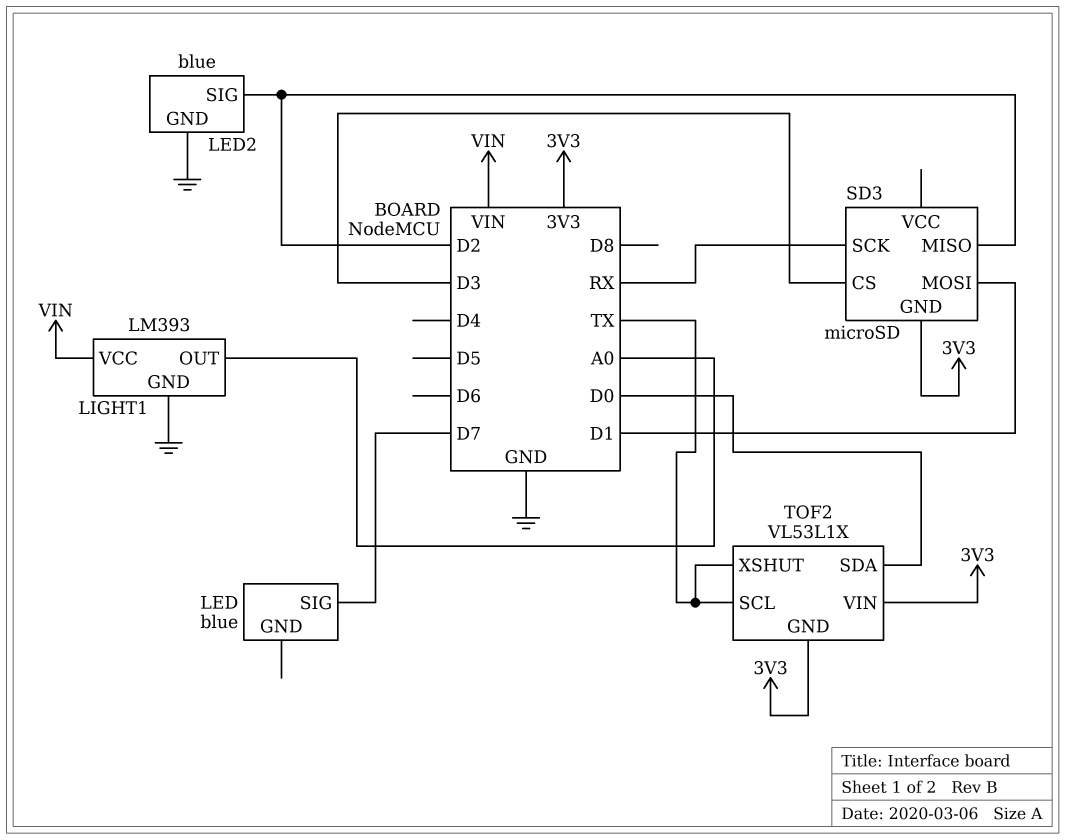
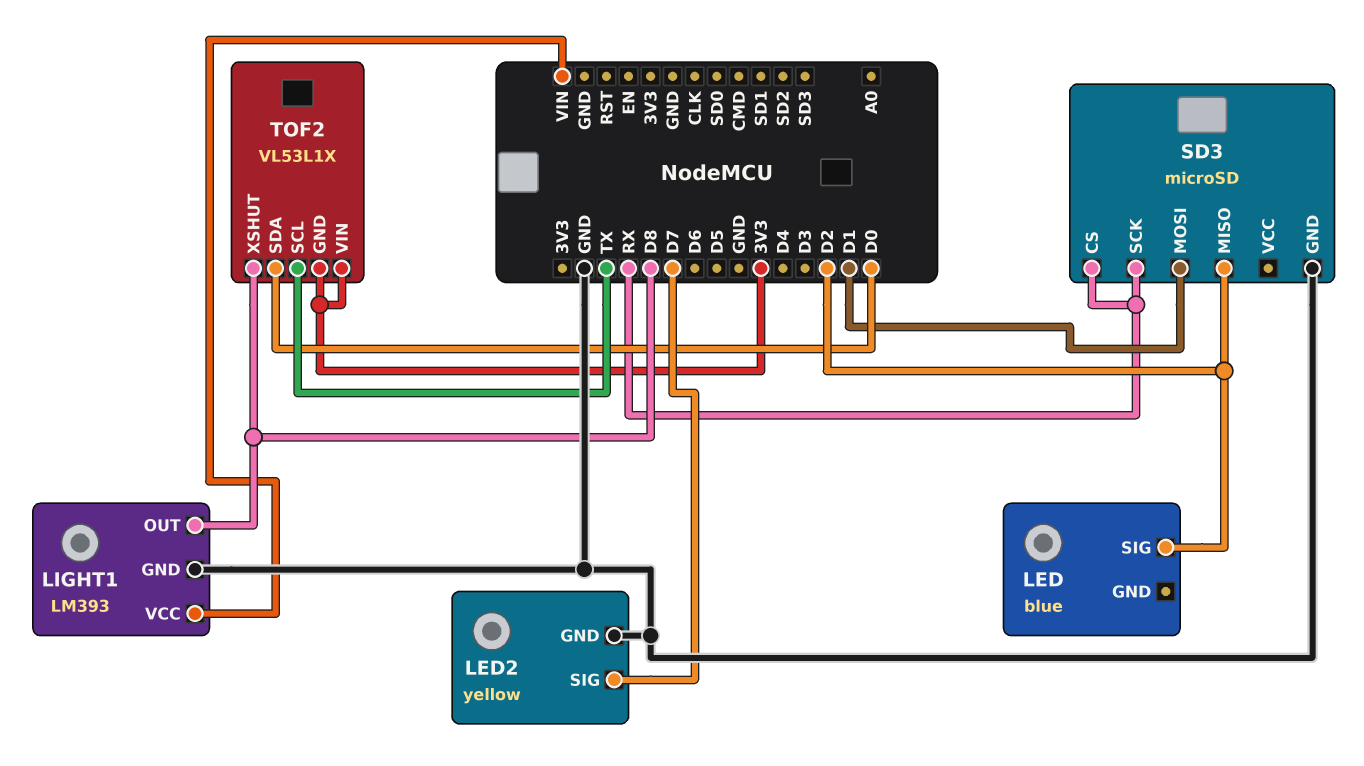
LED pin SIG: D7 -> D2
LED2: blue -> yellow
LED2 pin SIG: D2 -> D7
LIGHT1 pin OUT: A0 -> D8
SD3 pin CS: D3 -> RX
SD3 pin GND: 3V3 -> GND
TOF2 pin XSHUT: TX -> D8

